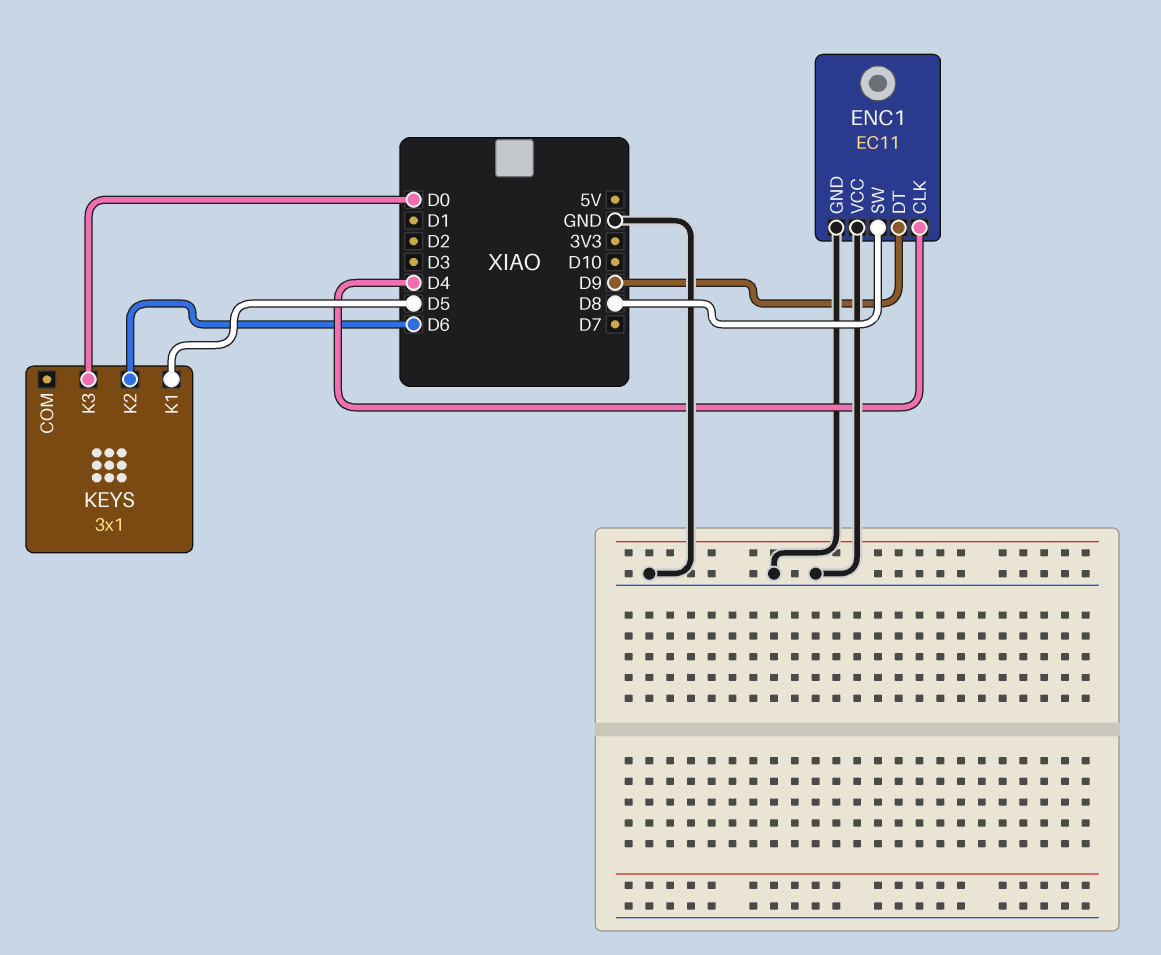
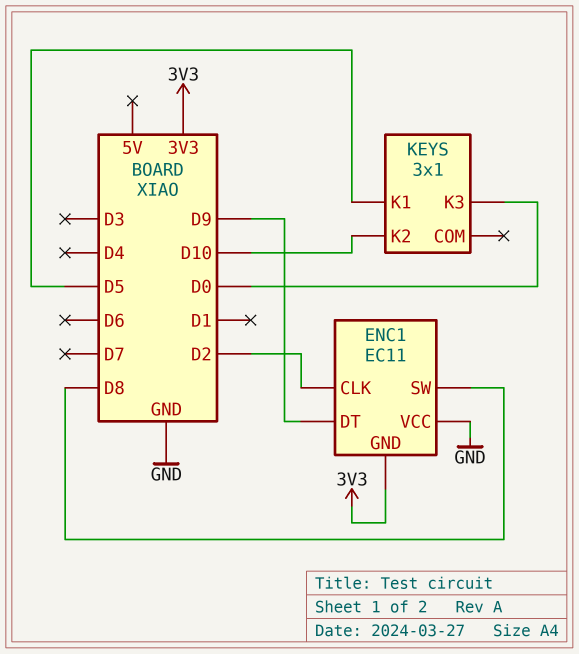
ENC1 pin CLK: D4 -> D2
ENC1 pin GND: GND -> 3V3
KEYS pin K2: D6 -> D10

